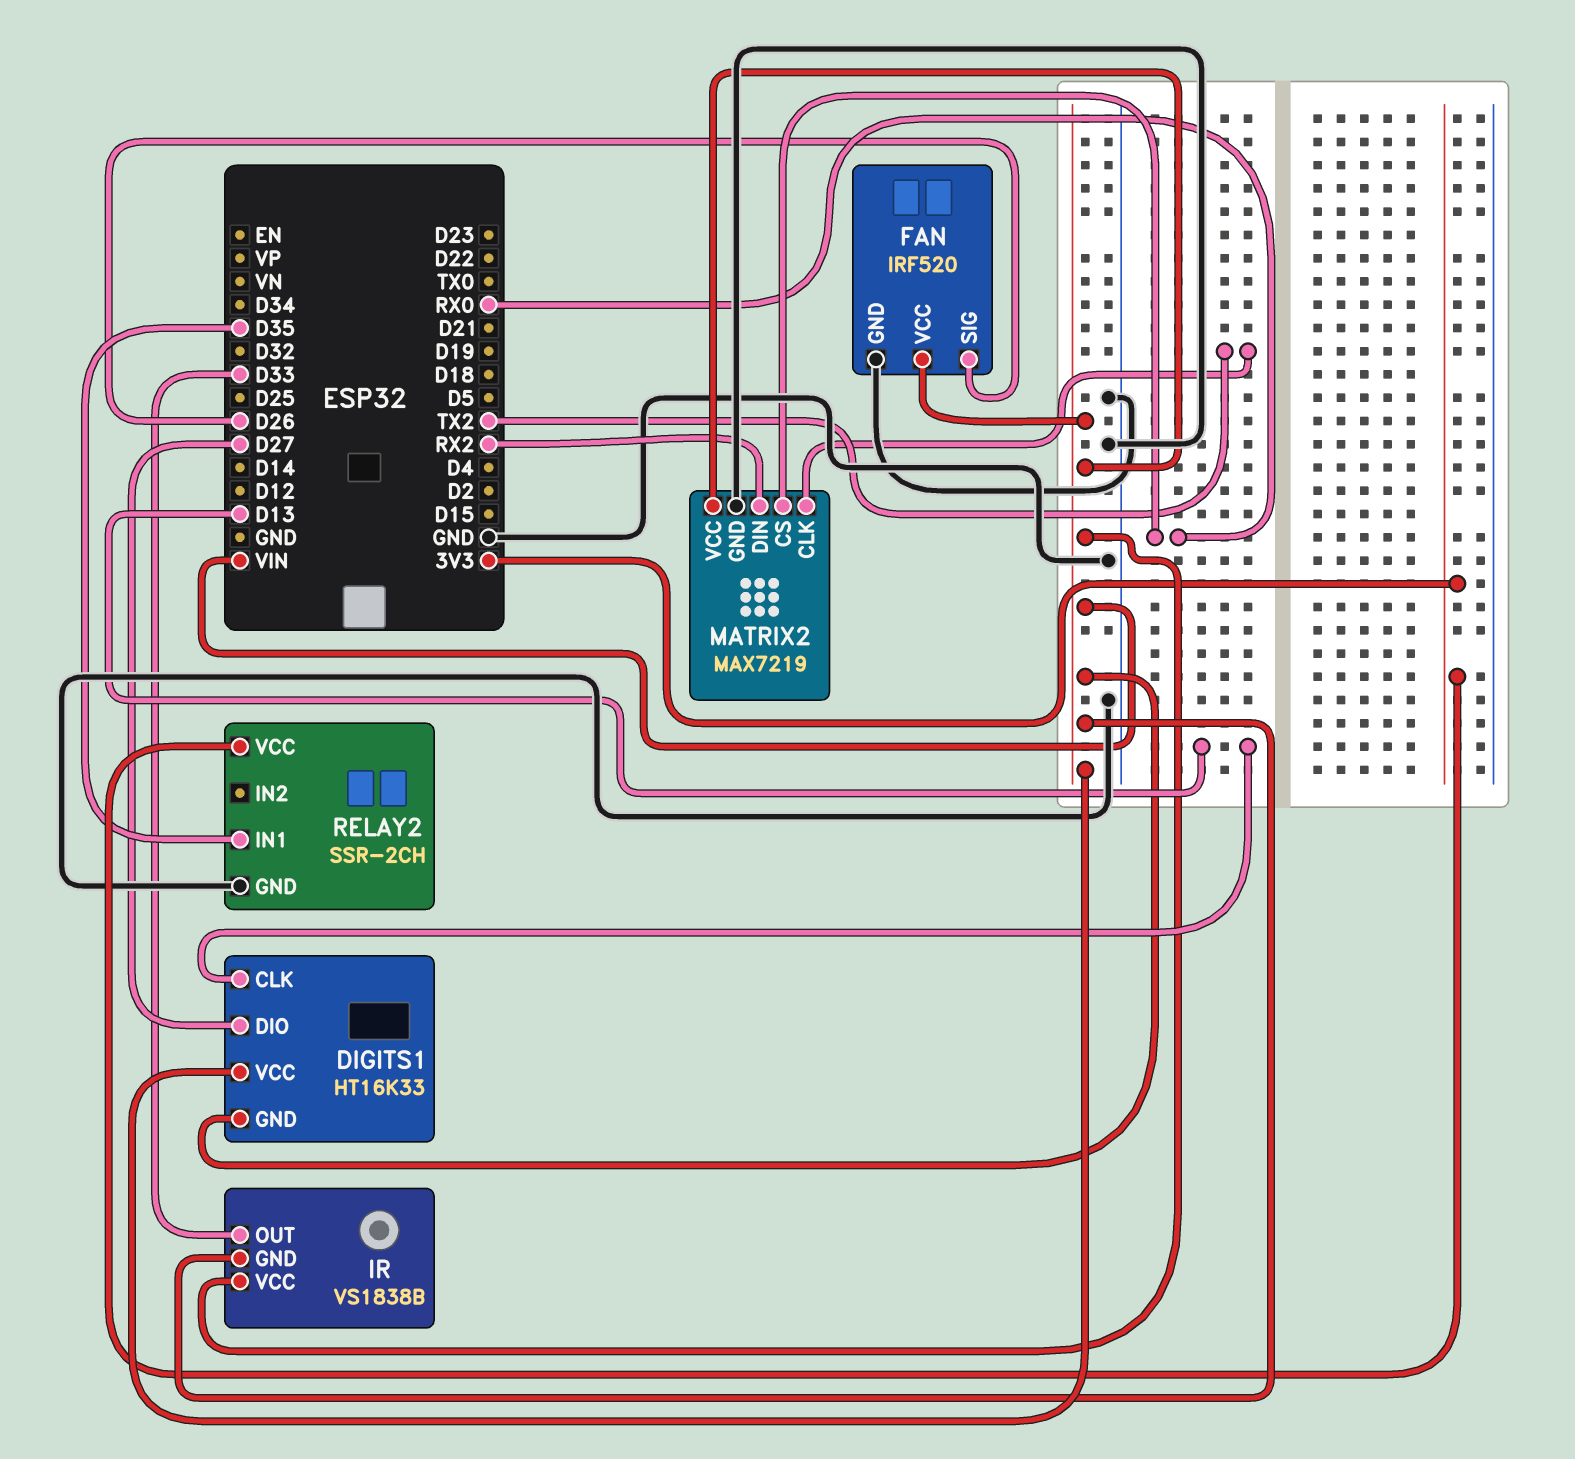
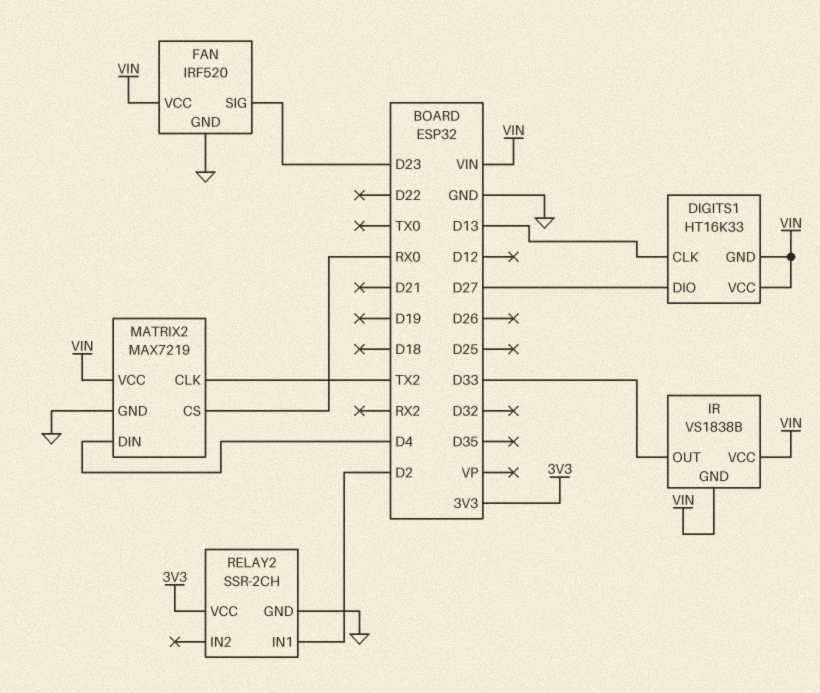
FAN pin SIG: D26 -> D23
MATRIX2 pin DIN: RX2 -> D4
RELAY2 pin IN1: D35 -> D2

